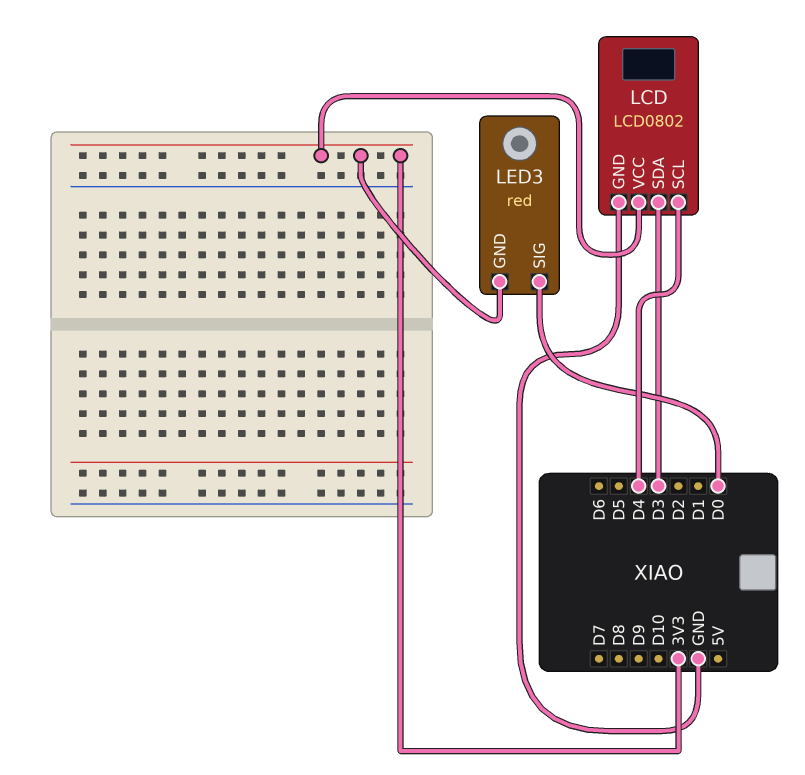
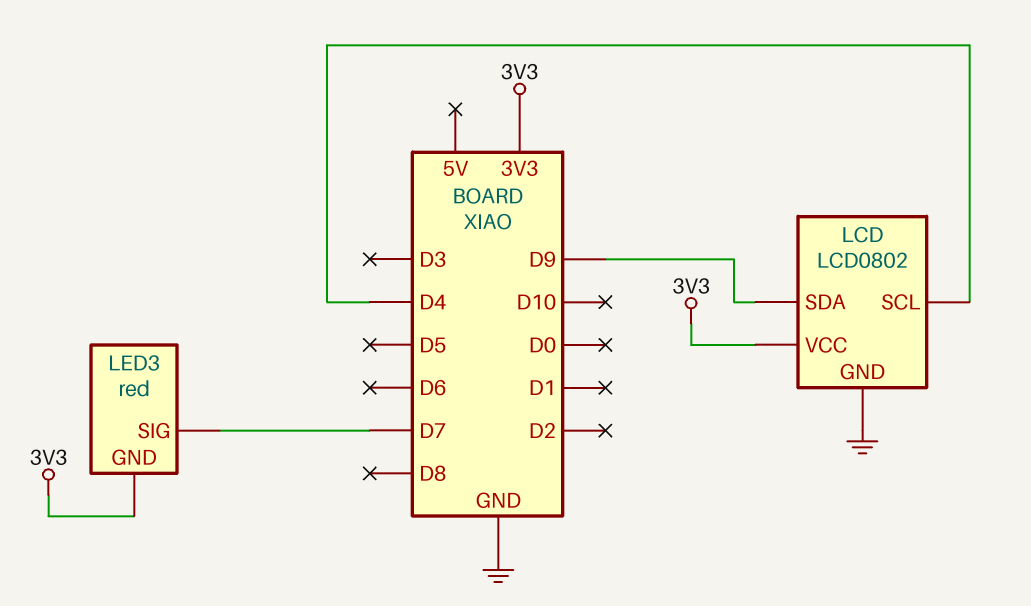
LCD pin SDA: D3 -> D9
LED3 pin SIG: D0 -> D7

